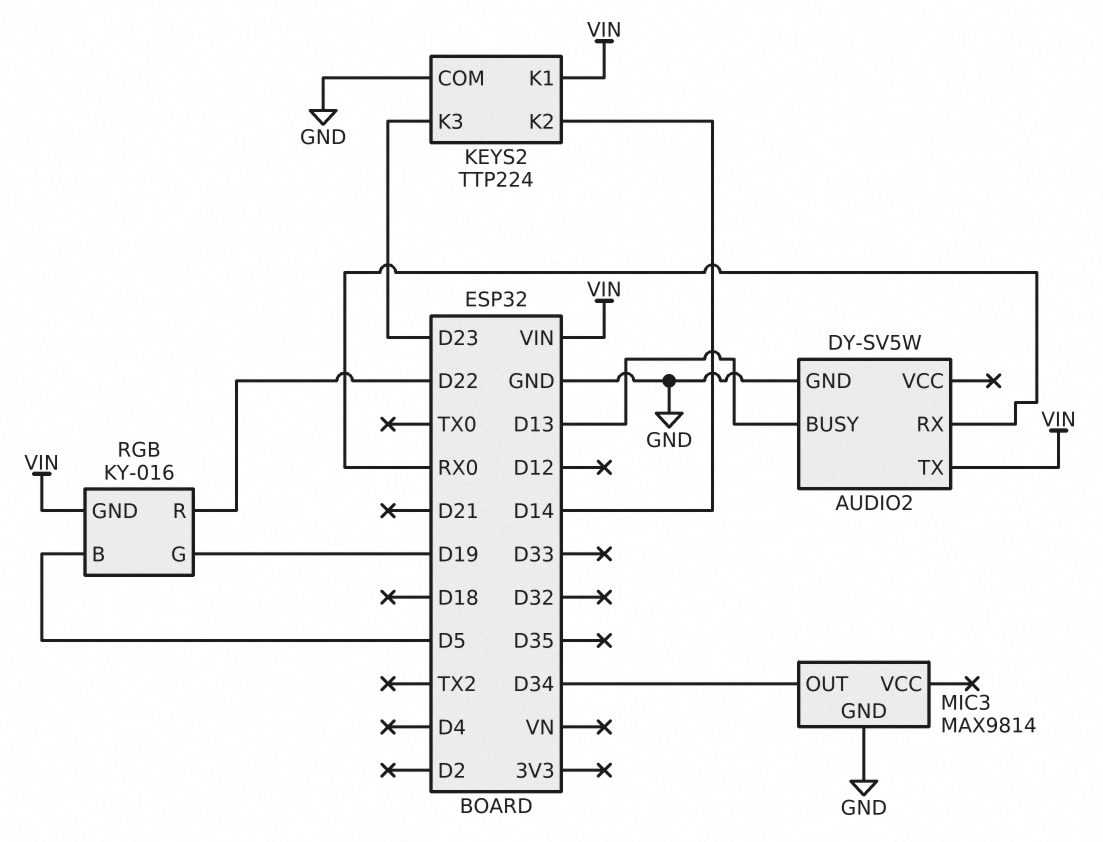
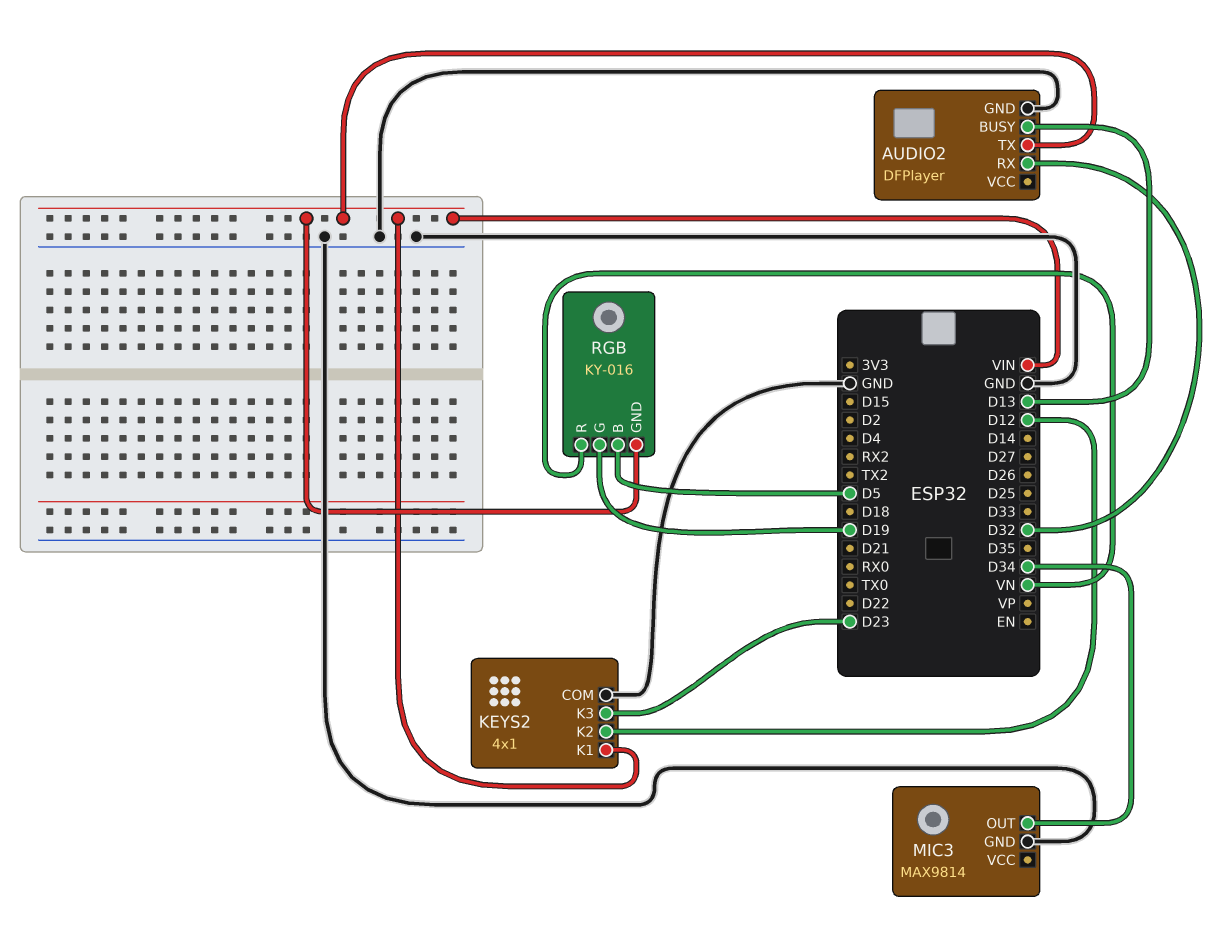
AUDIO2: DY-SV5W -> DFPlayer
AUDIO2 pin RX: RX0 -> D32
KEYS2: TTP224 -> 4x1
KEYS2 pin K2: D14 -> D12
RGB pin R: D22 -> VN

